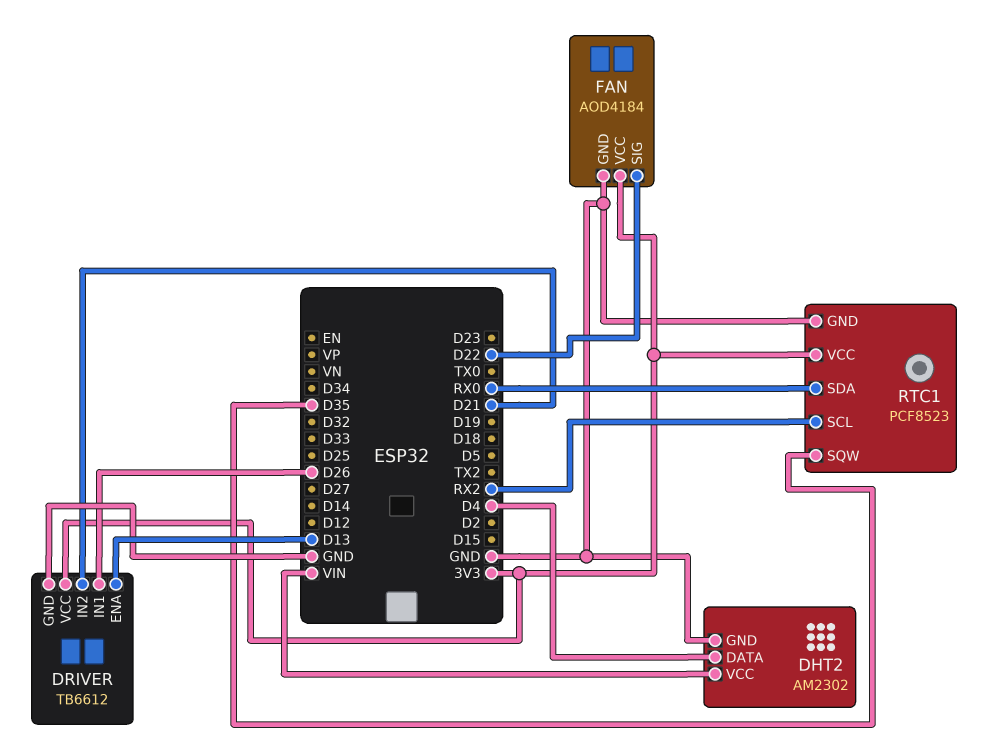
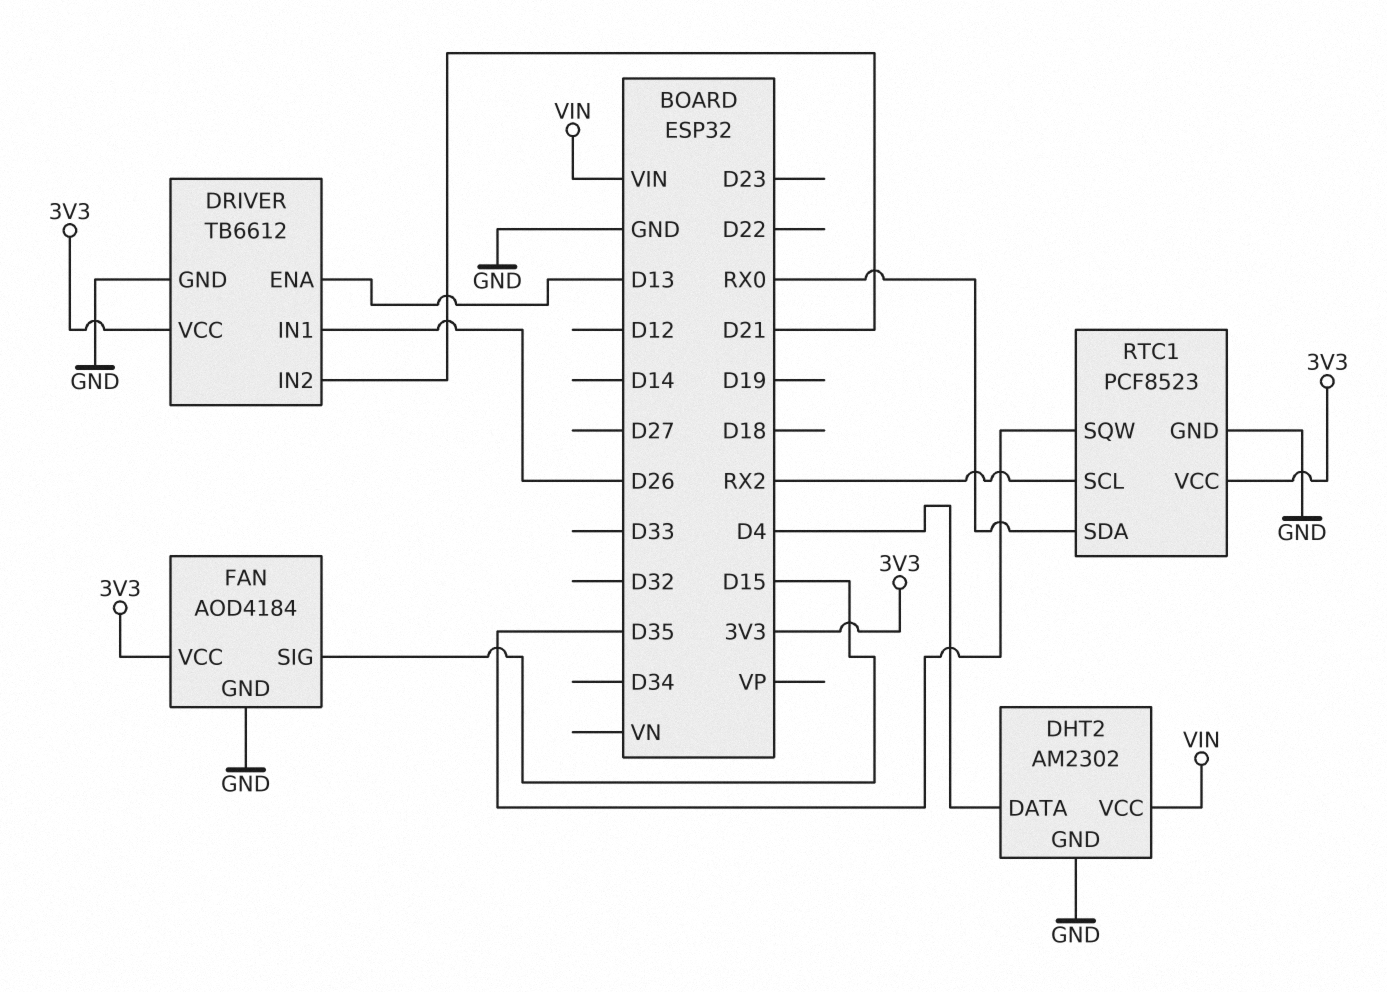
FAN pin SIG: D22 -> D15

